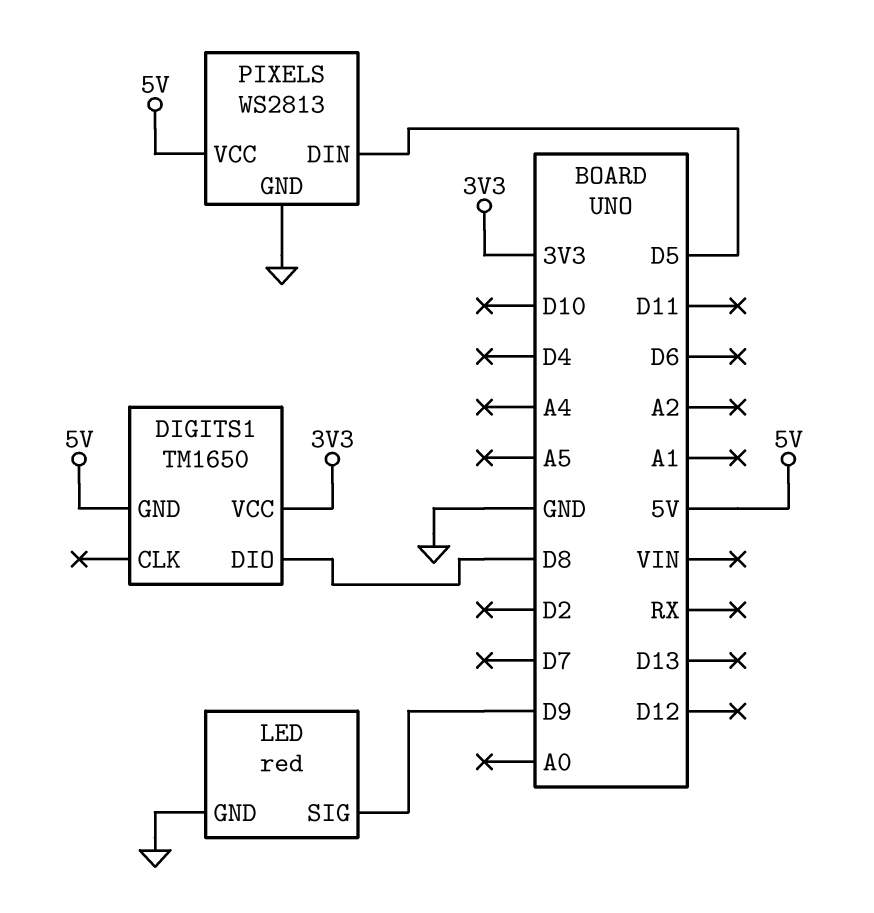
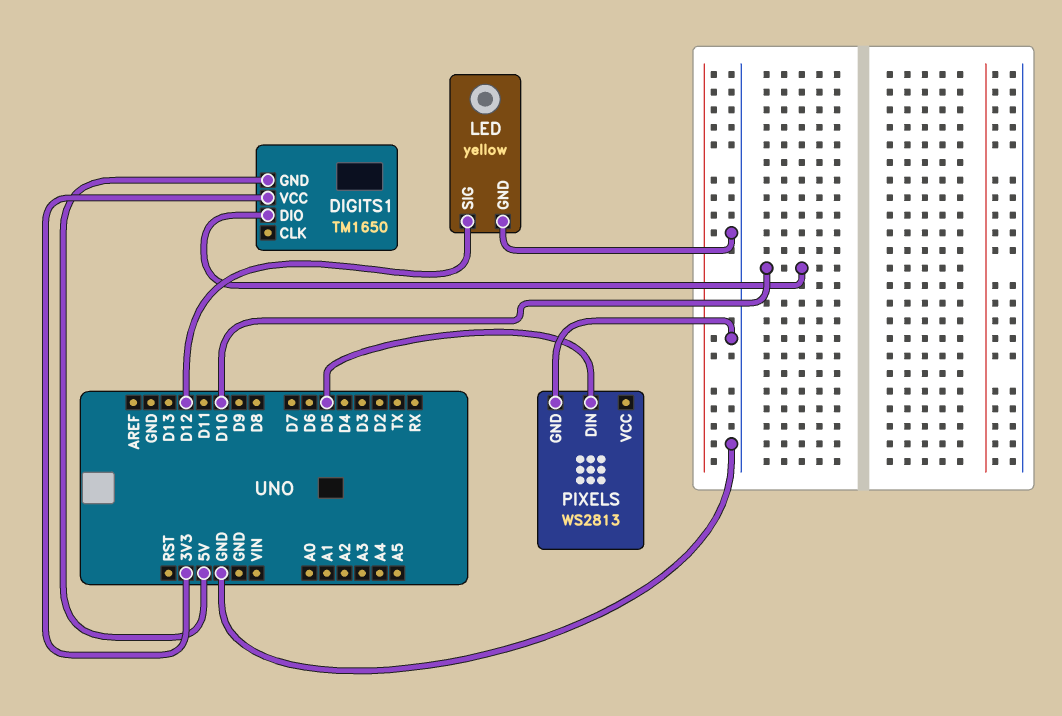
DIGITS1 pin DIO: D8 -> D10
LED: red -> yellow
LED pin SIG: D9 -> D12
PIXELS pin VCC: 5V -> none

